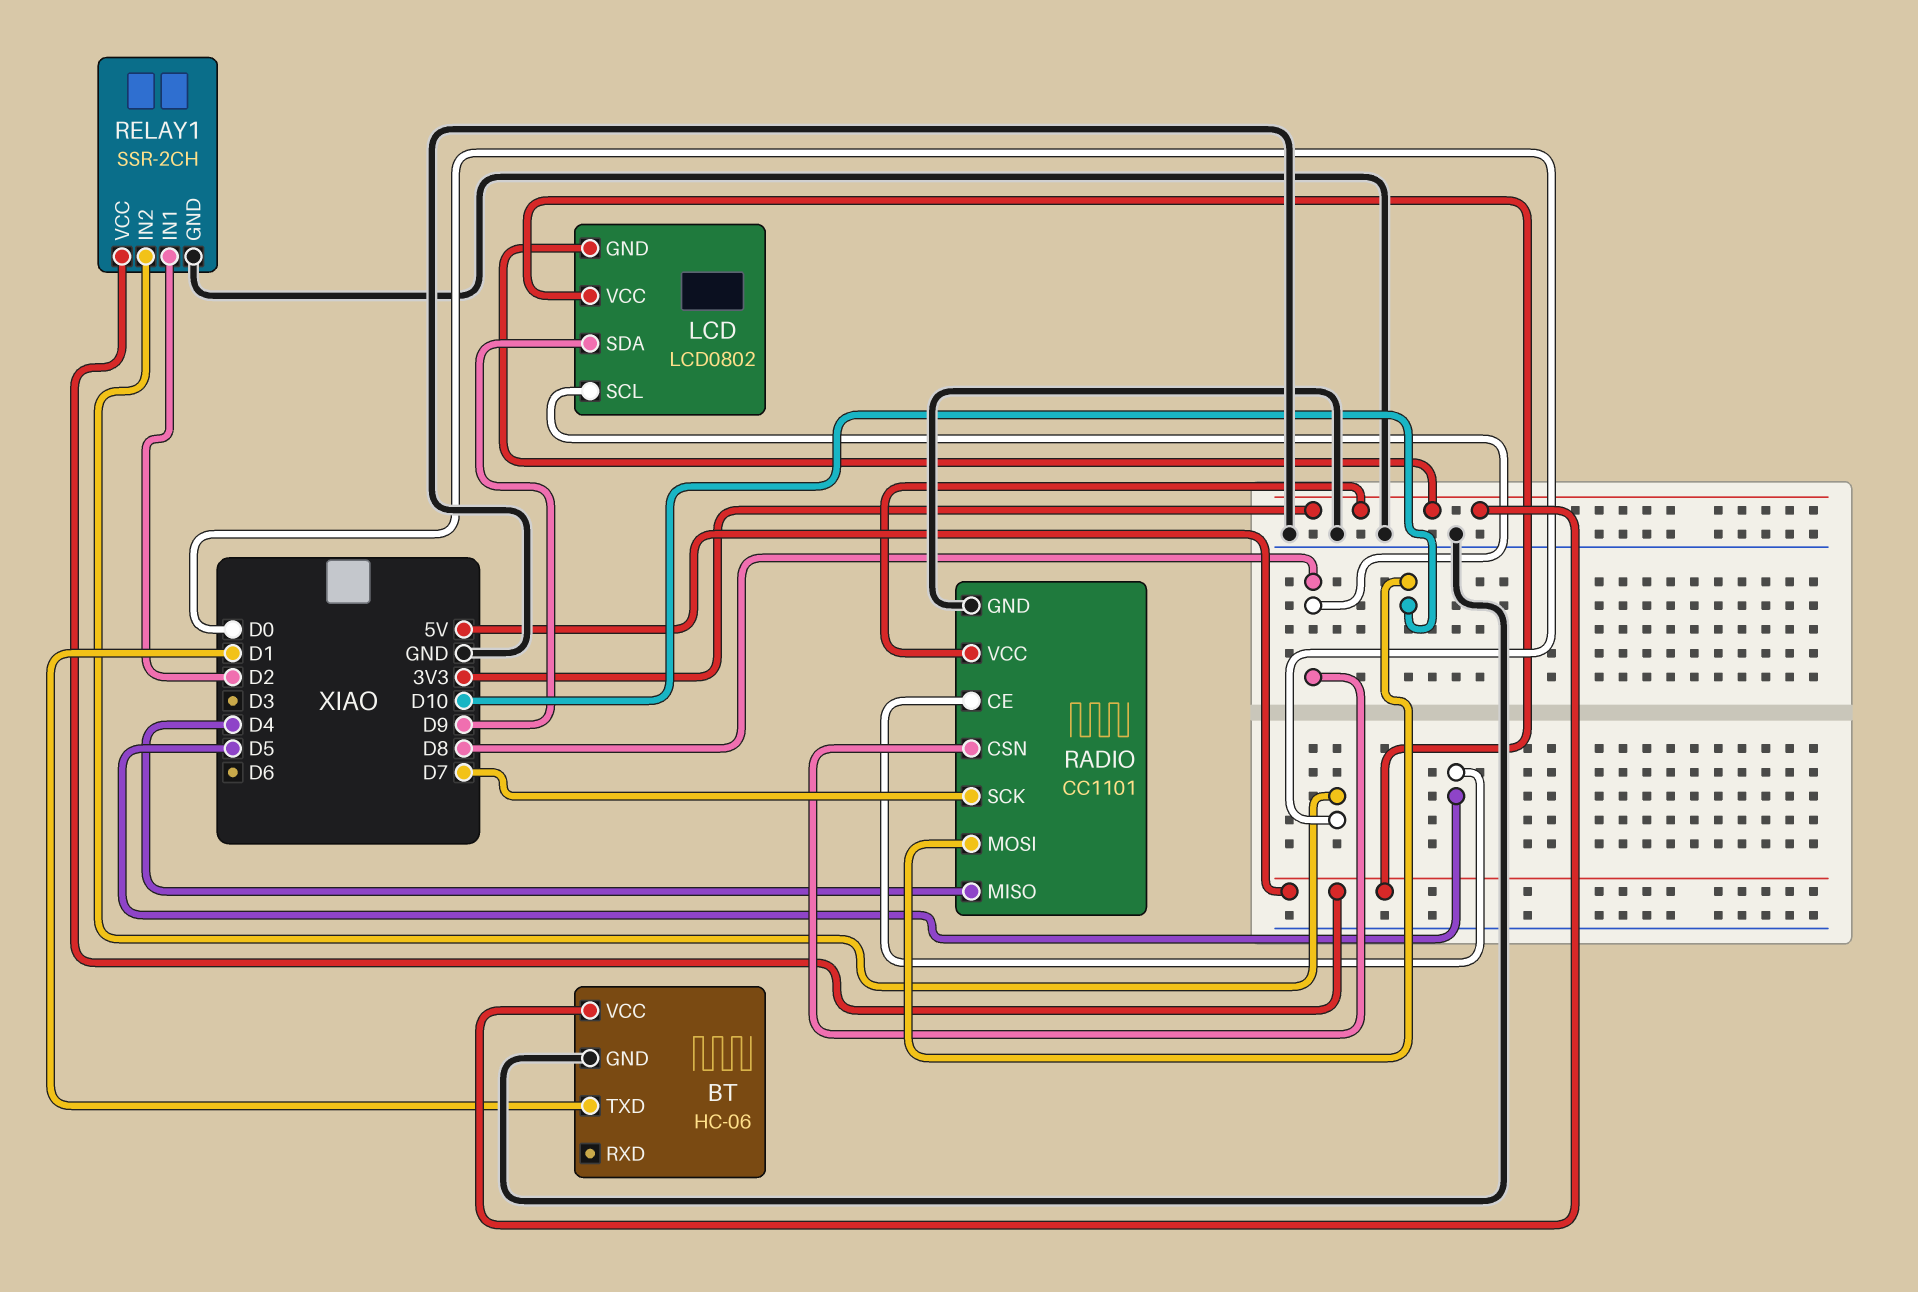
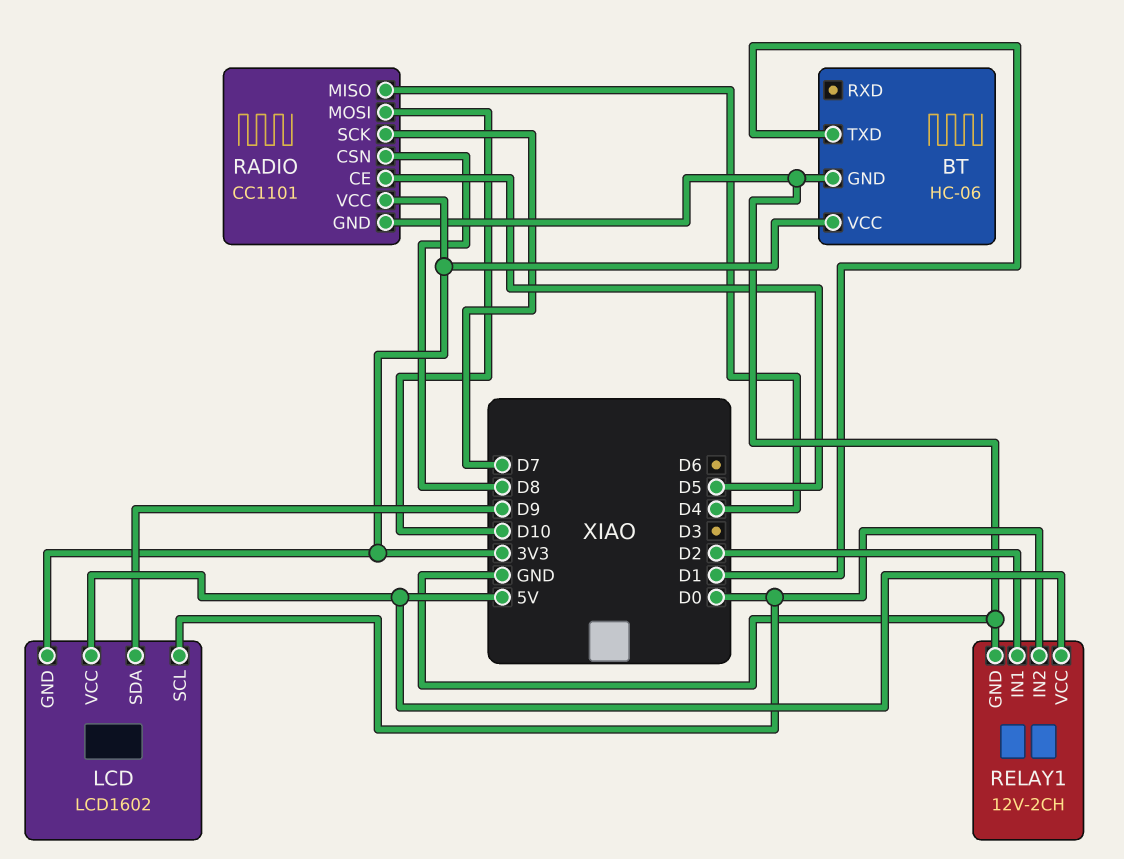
LCD: LCD0802 -> LCD1602
LCD pin SCL: D8 -> D0
RELAY1: SSR-2CH -> 12V-2CH

